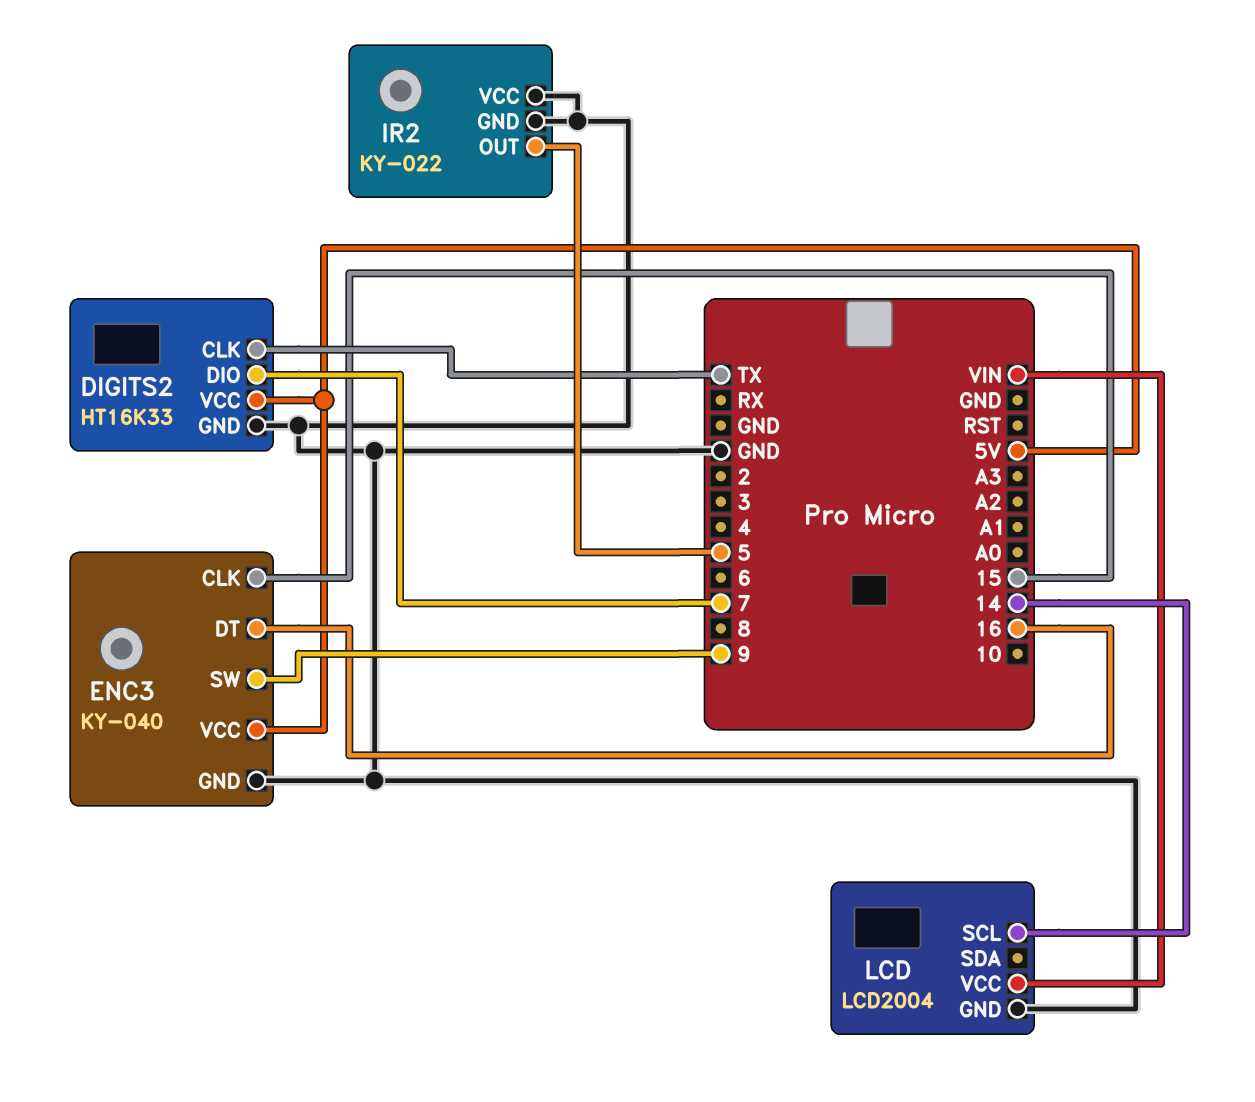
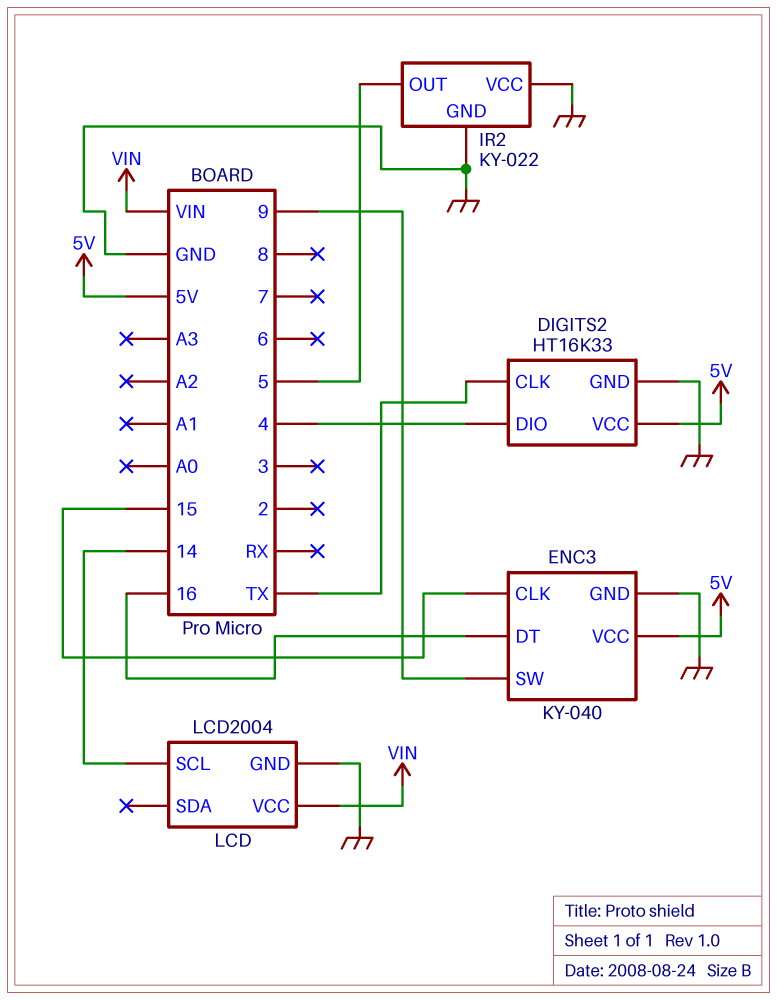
DIGITS2 pin DIO: 7 -> 4

